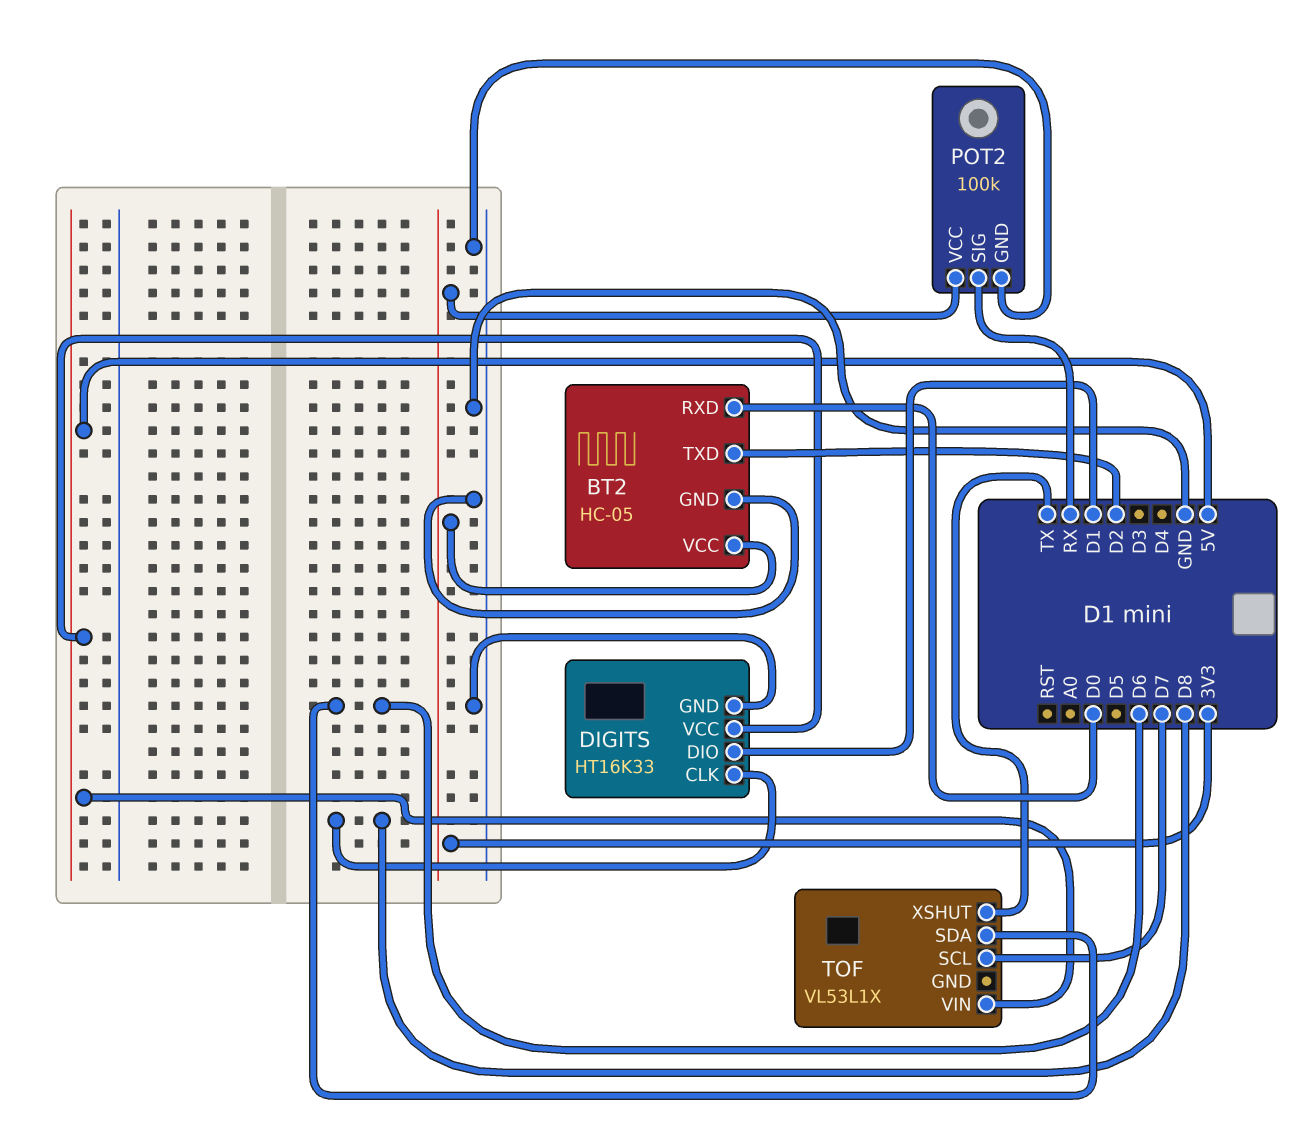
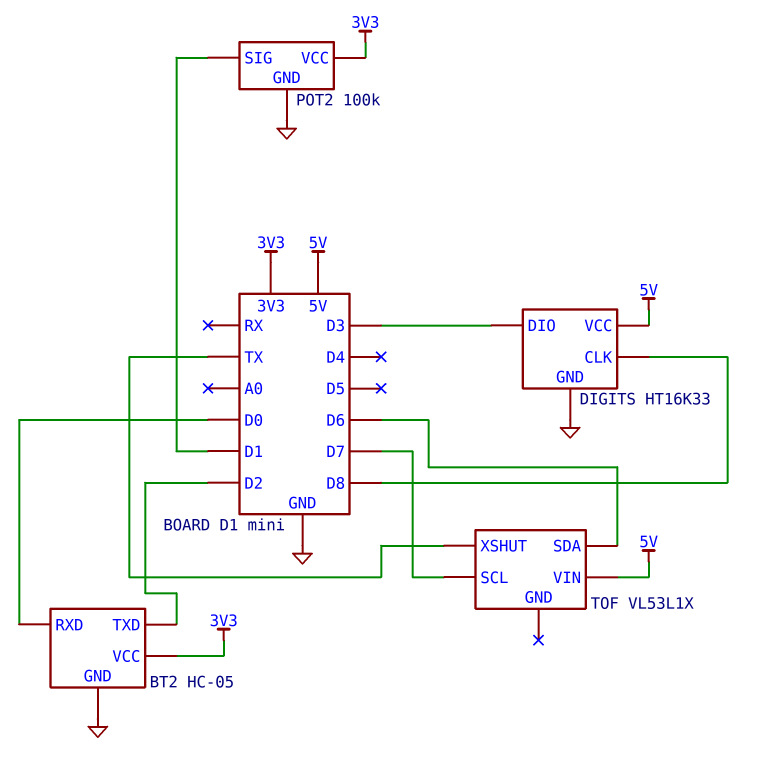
DIGITS pin DIO: D1 -> D3
POT2 pin SIG: RX -> D1

